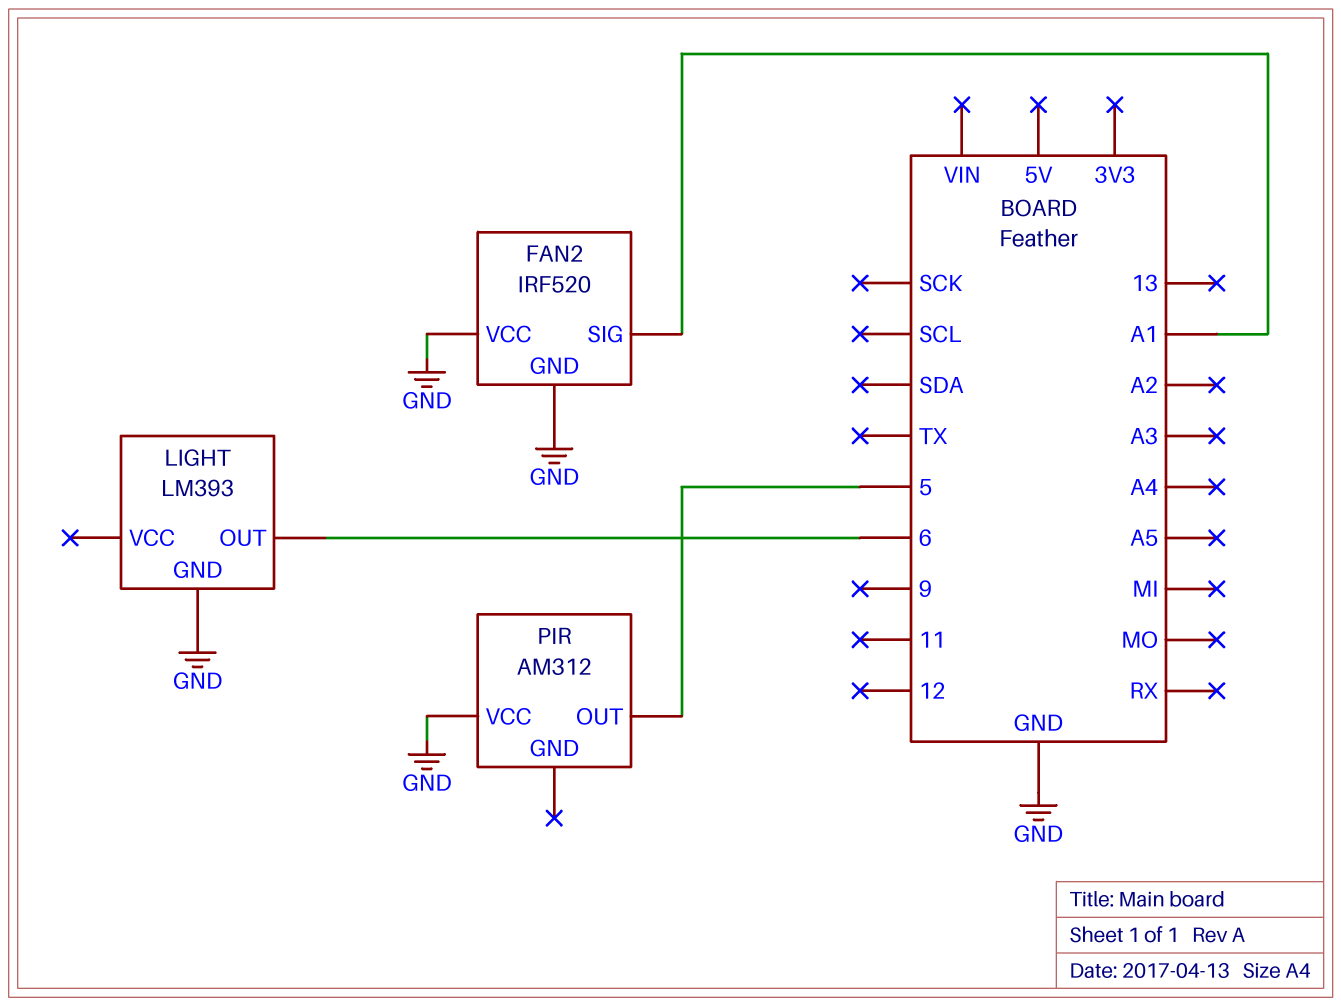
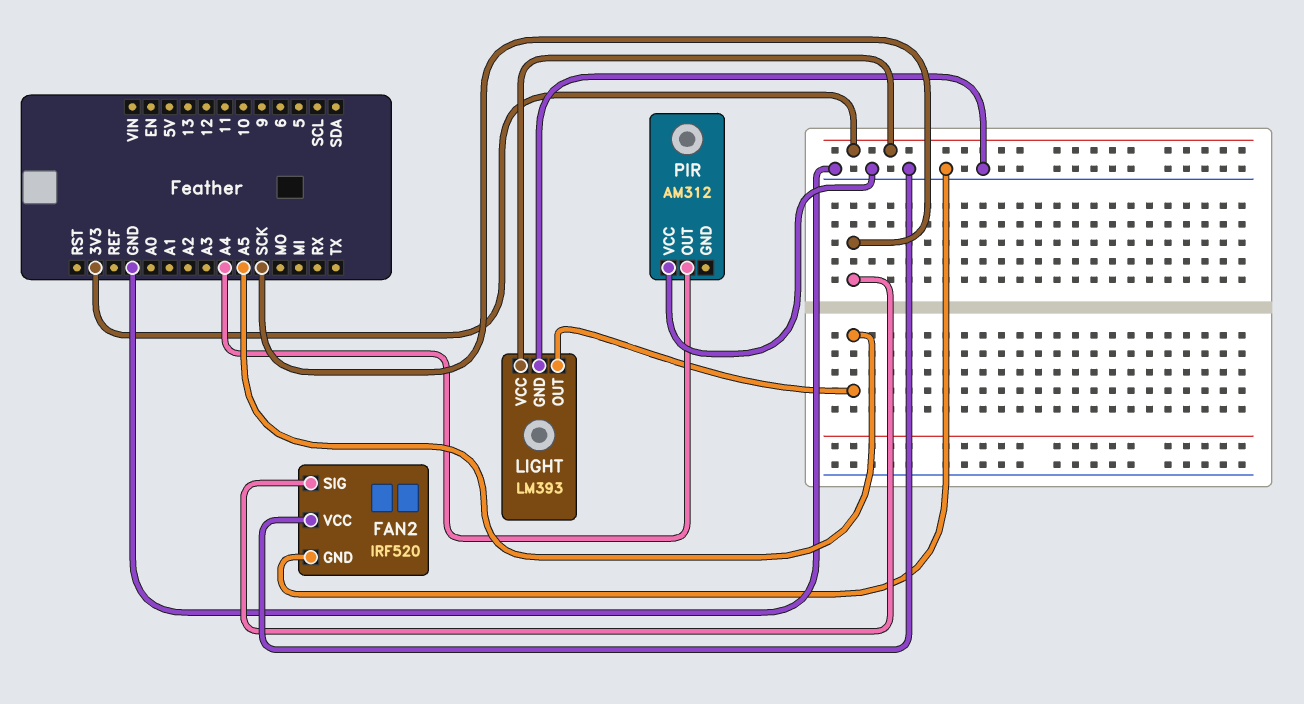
FAN2 pin SIG: A1 -> SCK
LIGHT pin OUT: 6 -> A5
LIGHT pin VCC: none -> 3V3
PIR pin OUT: 5 -> A4

